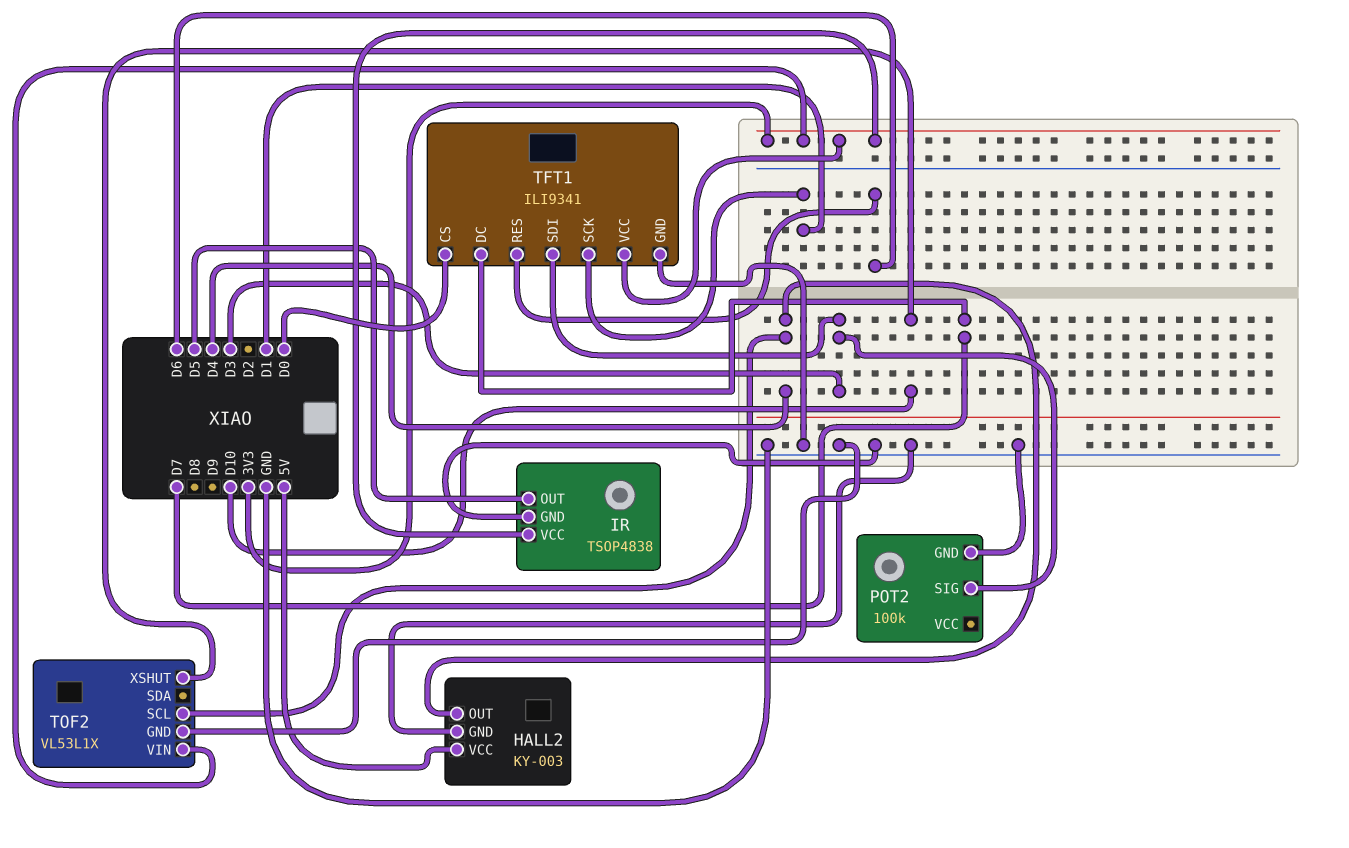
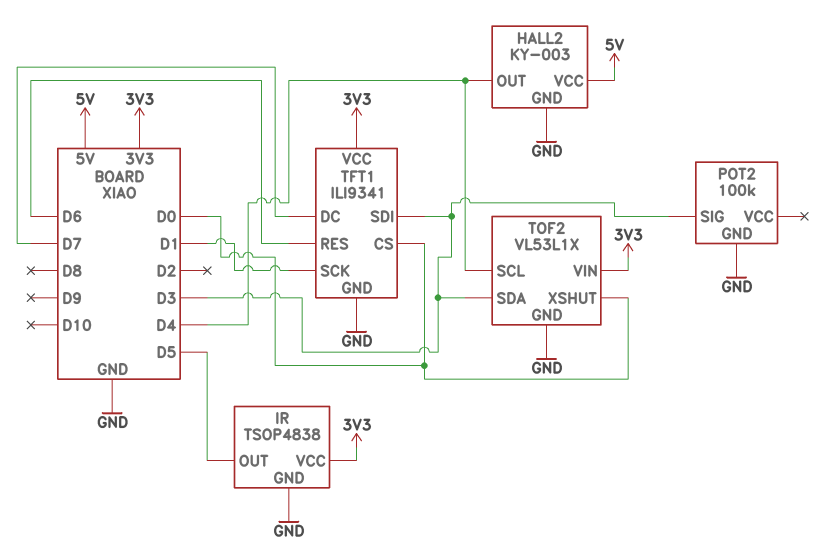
TOF2 pin SDA: none -> D3
TOF2 pin XSHUT: D10 -> D0

